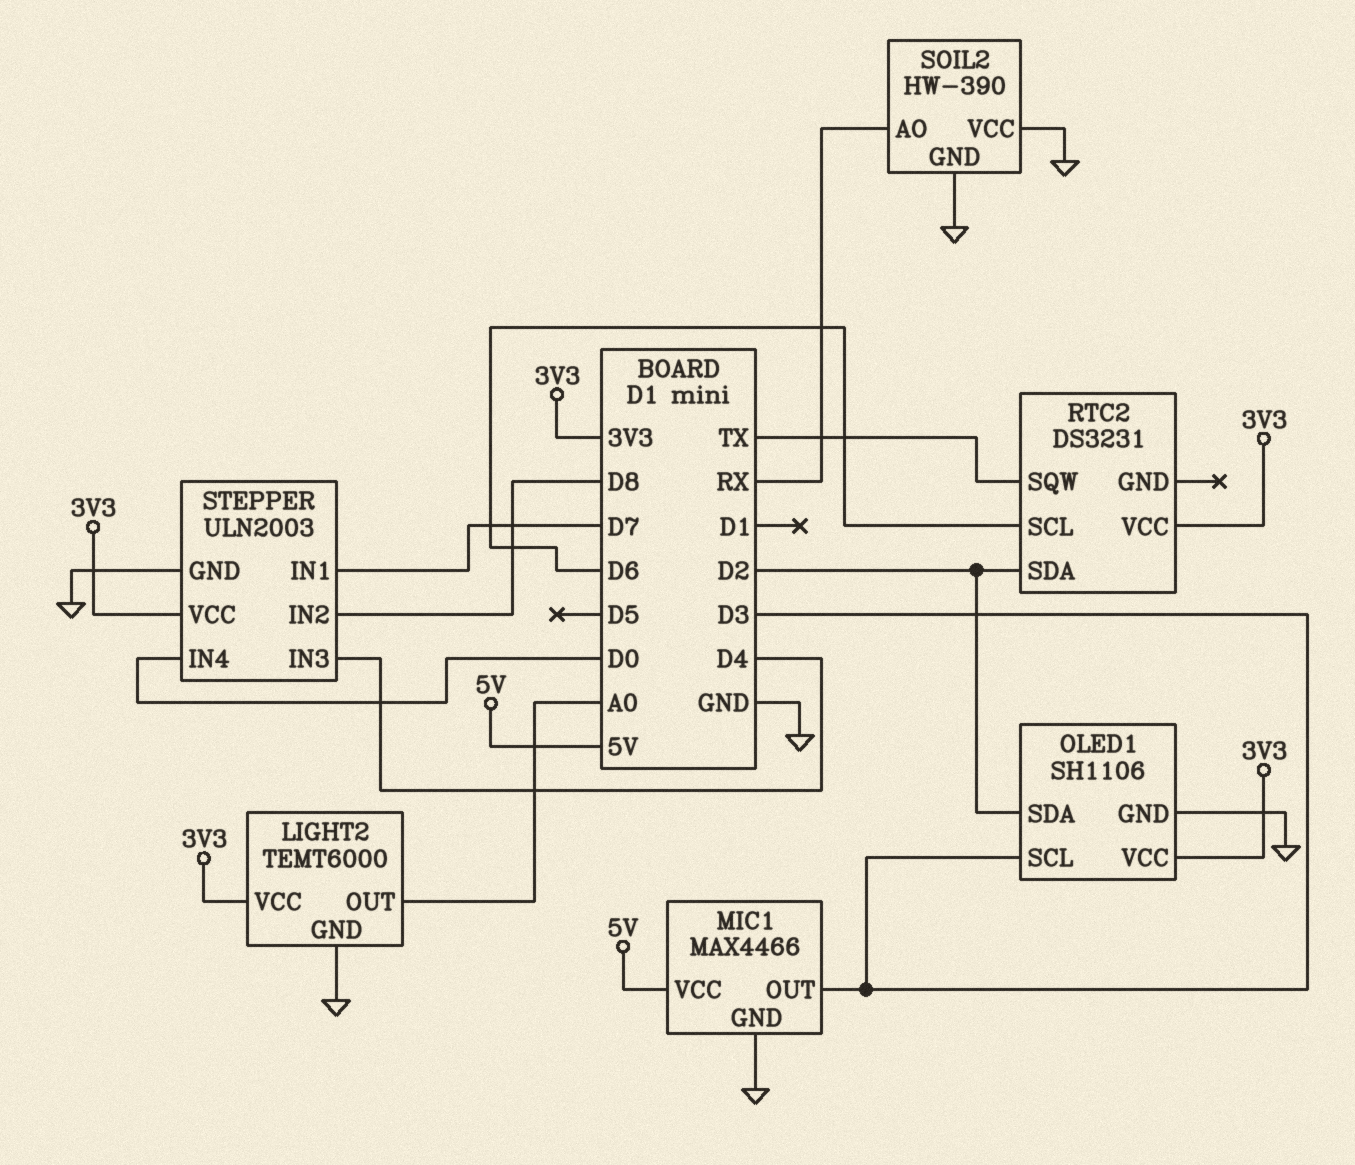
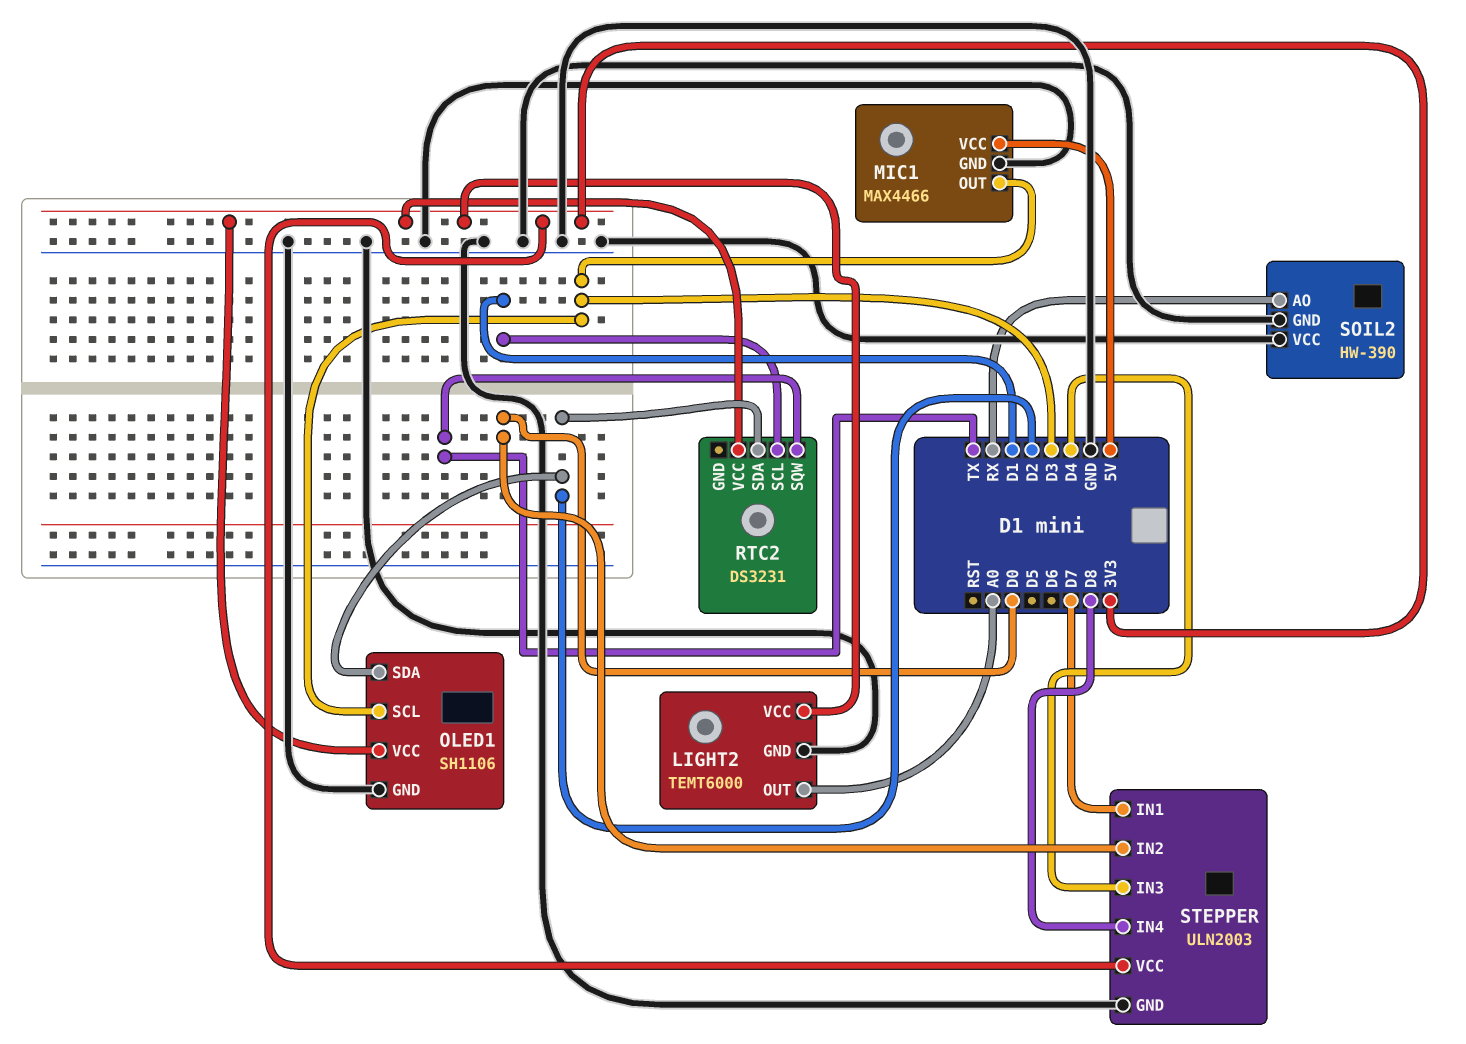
RTC2 pin SCL: D6 -> D1
STEPPER pin IN2: D8 -> D0
STEPPER pin IN4: D0 -> D8

